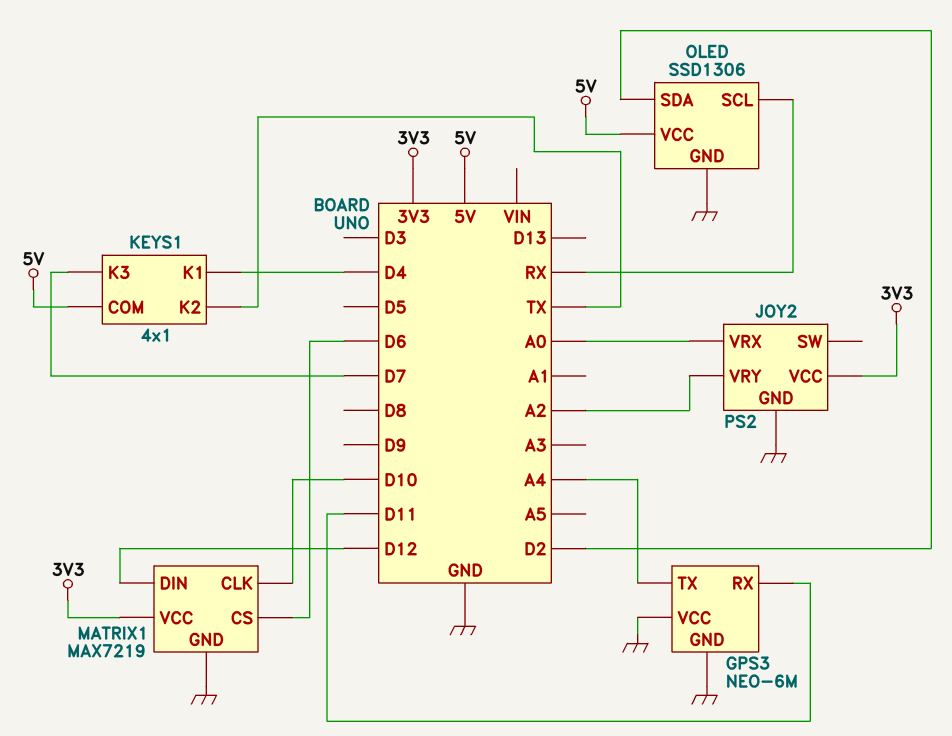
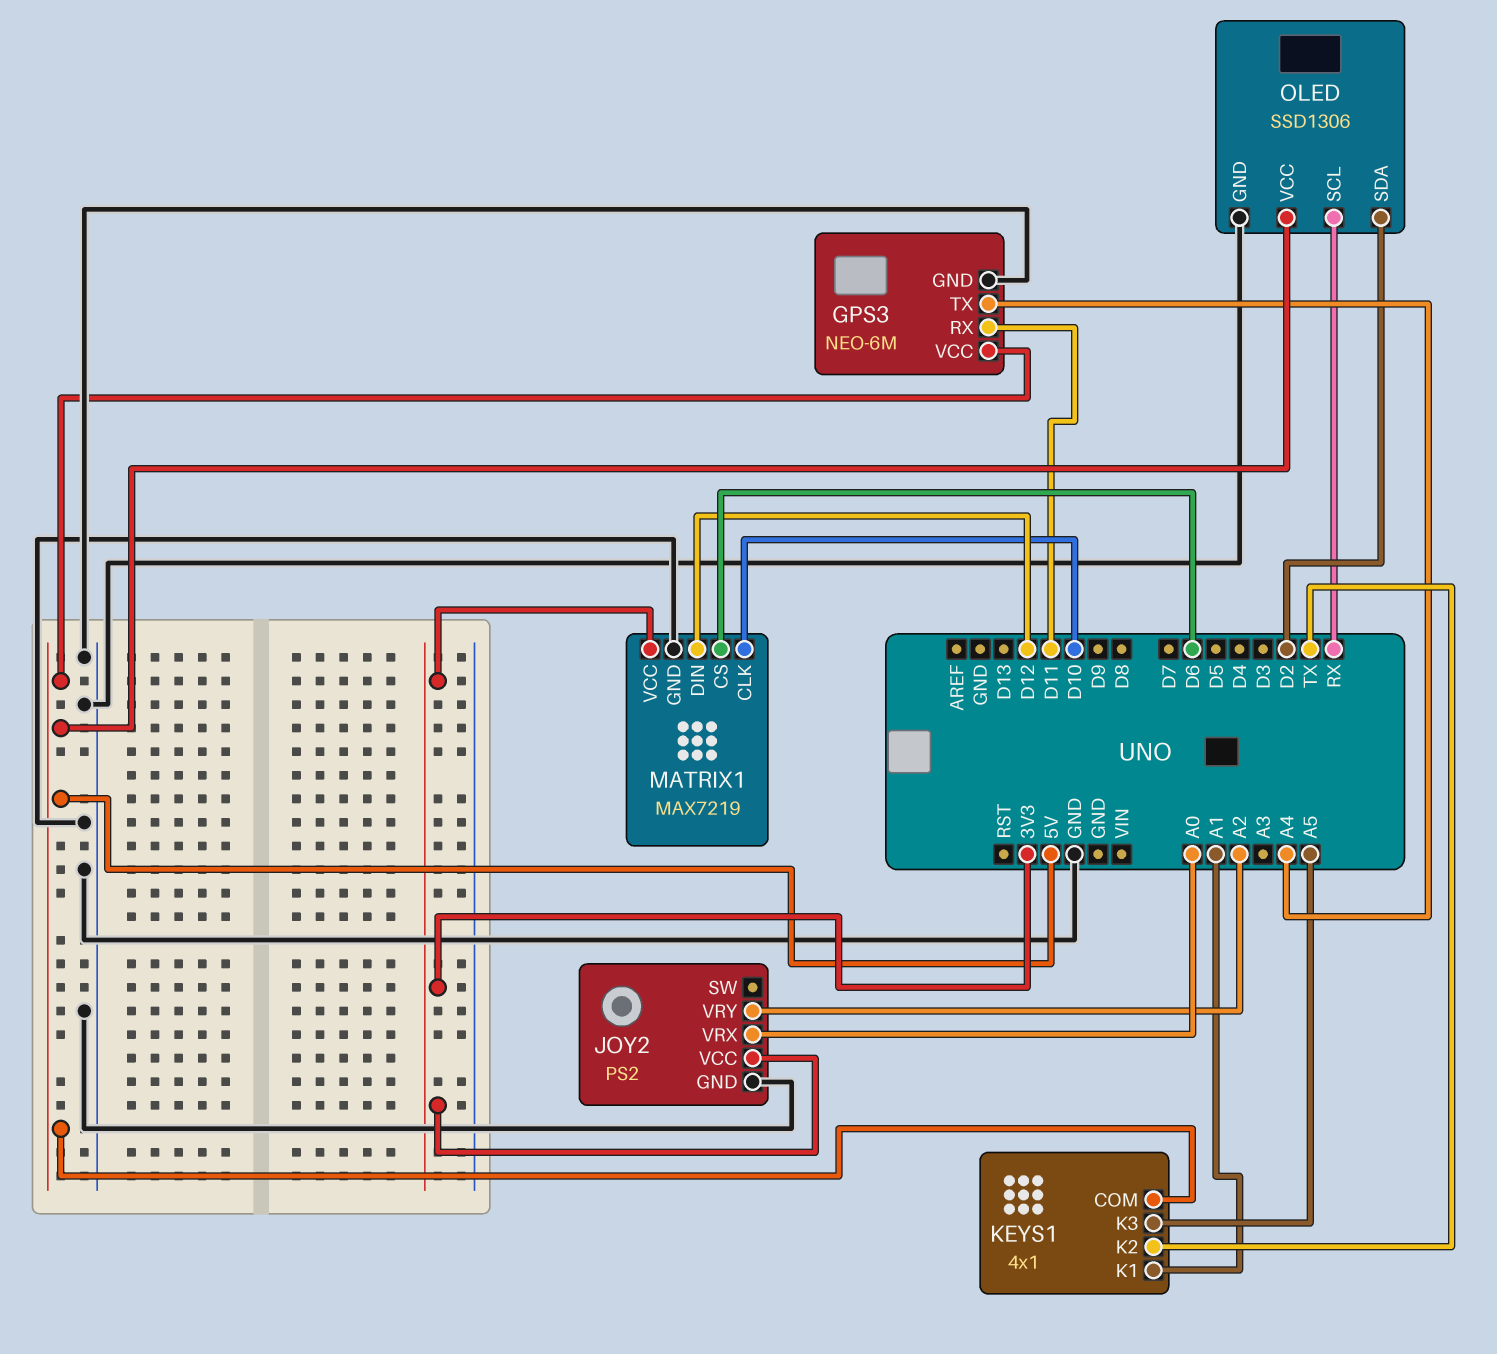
GPS3 pin VCC: GND -> 5V
KEYS1 pin K1: D4 -> A1
KEYS1 pin K3: D7 -> A5

